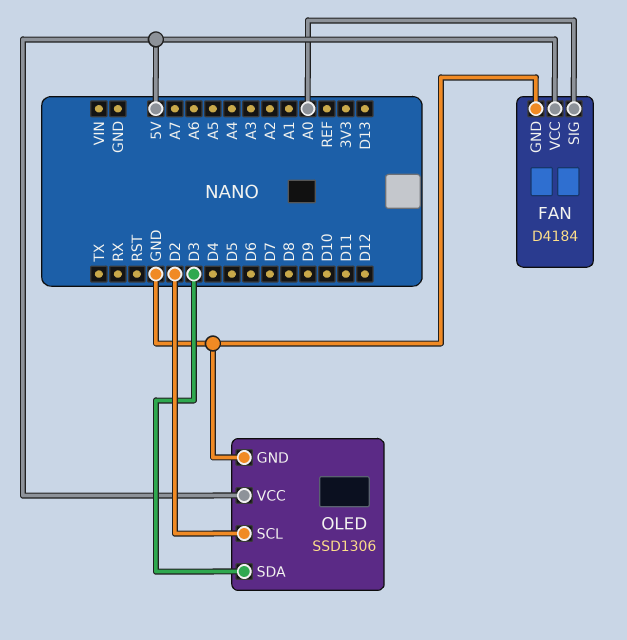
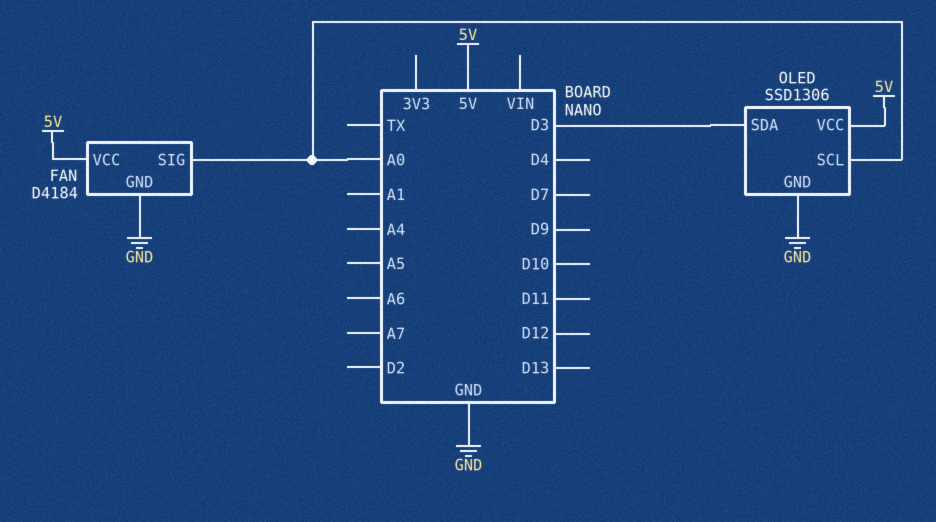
OLED pin SCL: D2 -> A0

